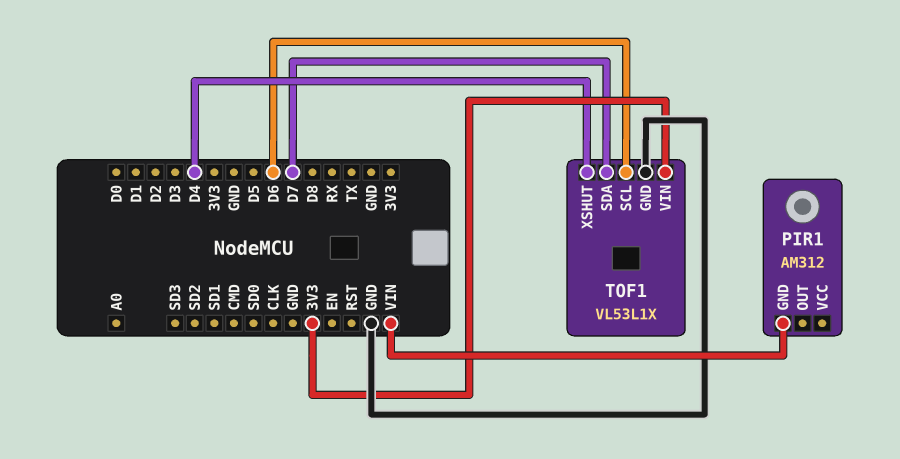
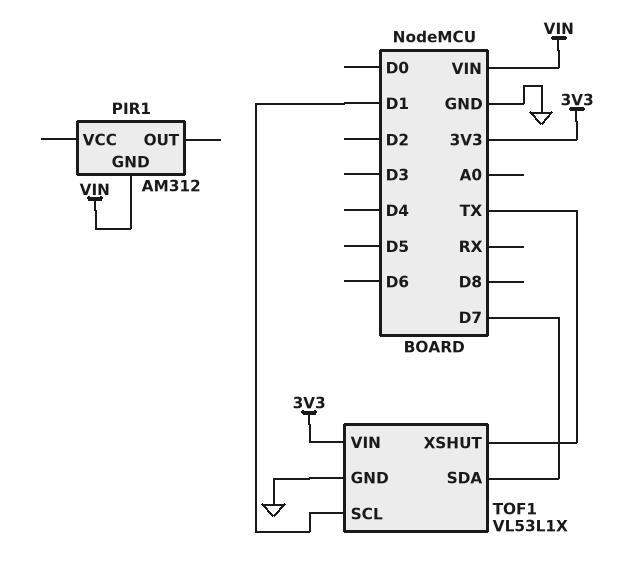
TOF1 pin SCL: D6 -> D1
TOF1 pin XSHUT: D4 -> TX

